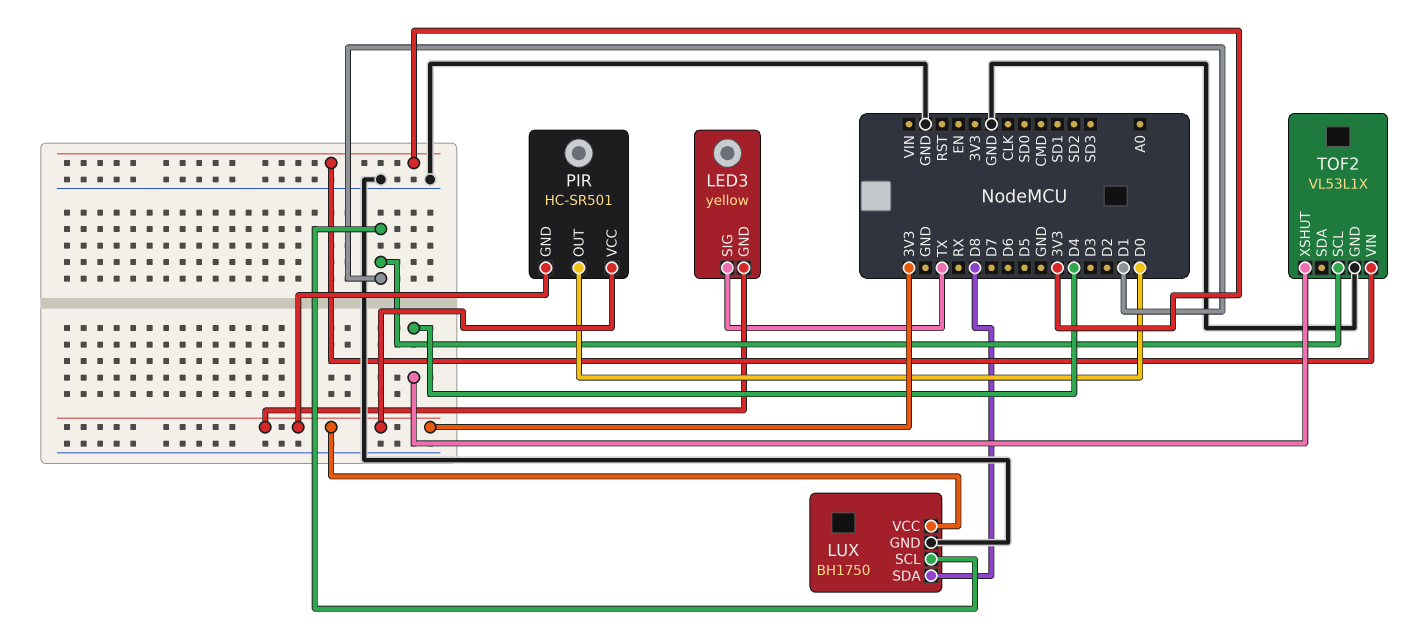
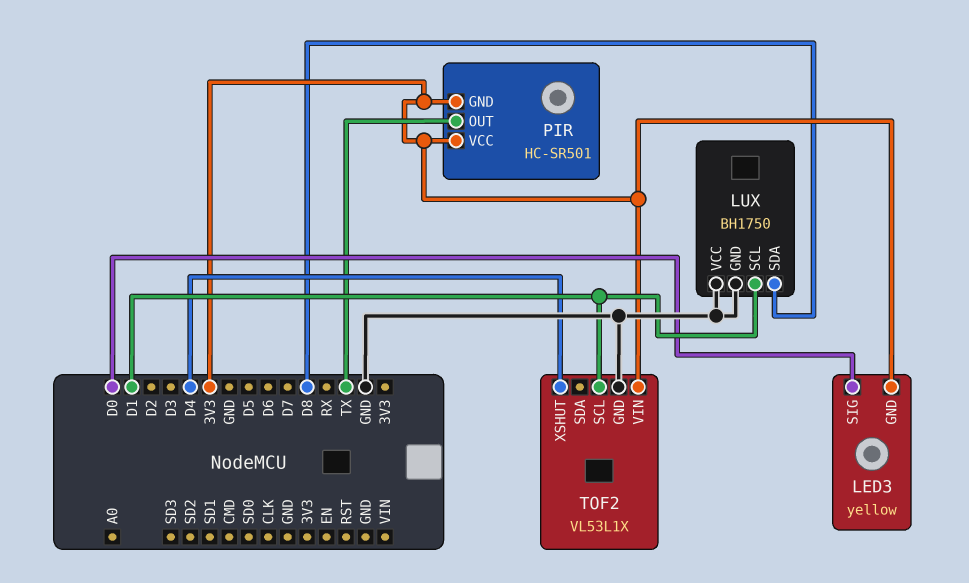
LED3 pin SIG: TX -> D0
LUX pin VCC: 3V3 -> GND
PIR pin OUT: D0 -> TX

